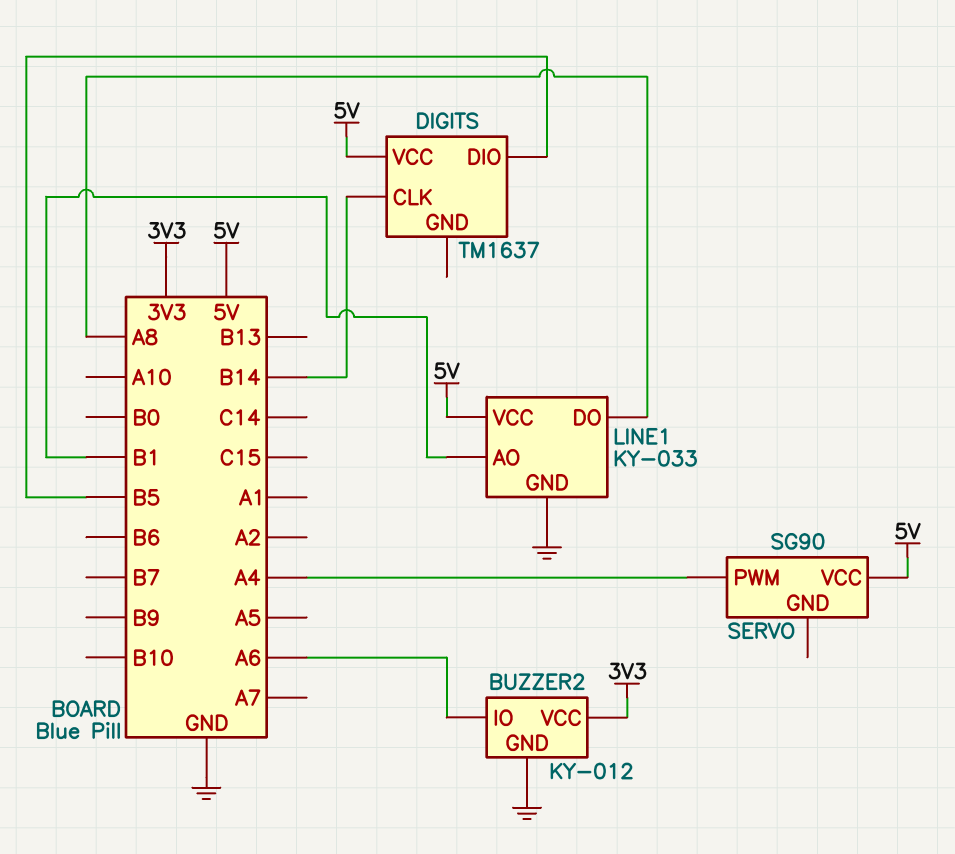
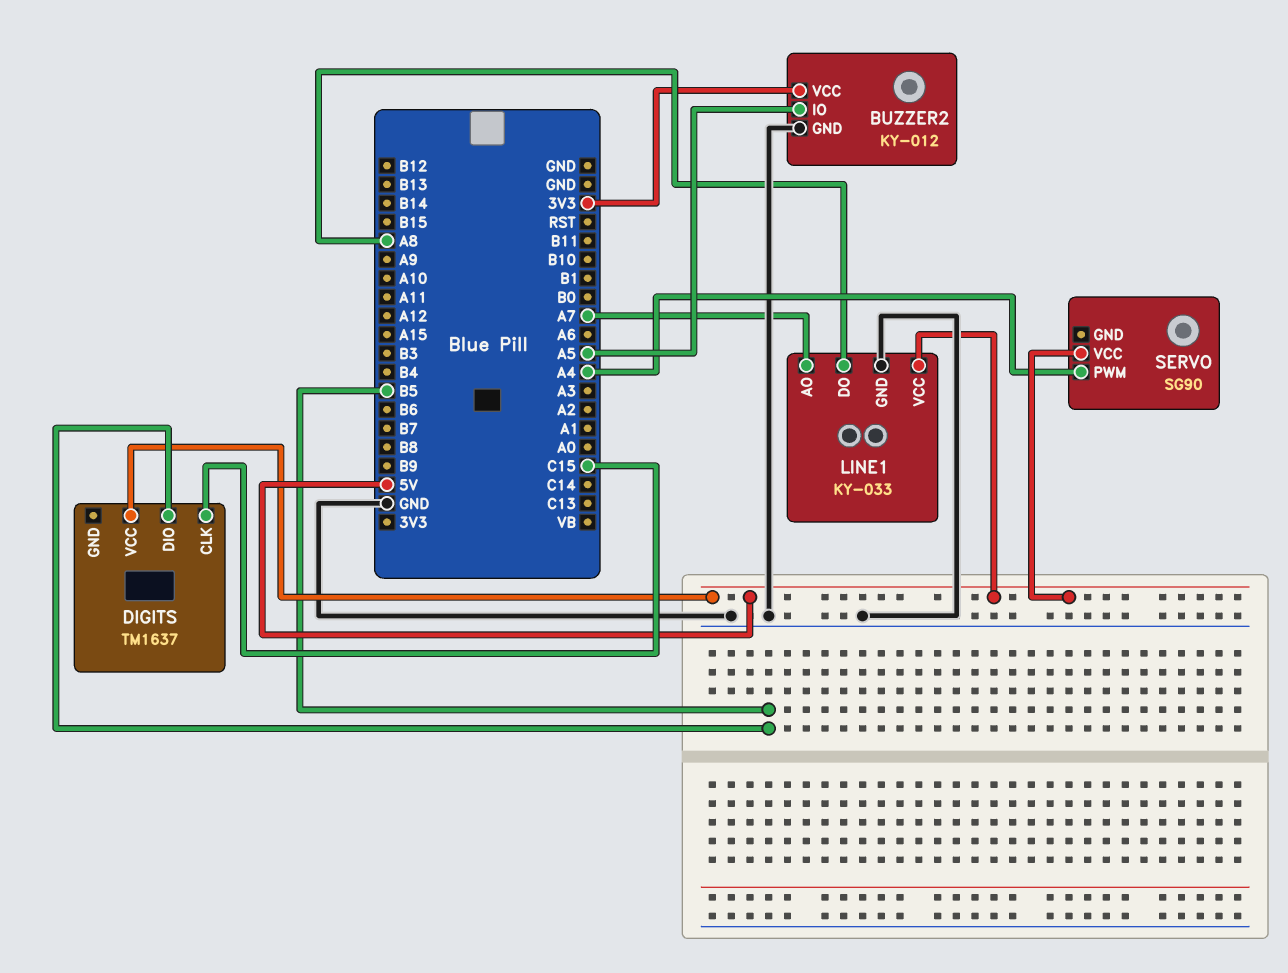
BUZZER2 pin IO: A6 -> A5
DIGITS pin CLK: B14 -> C15
LINE1 pin AO: B1 -> A7

